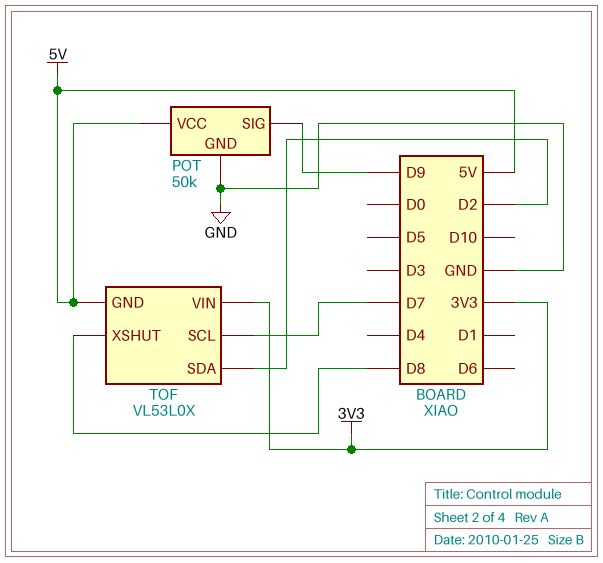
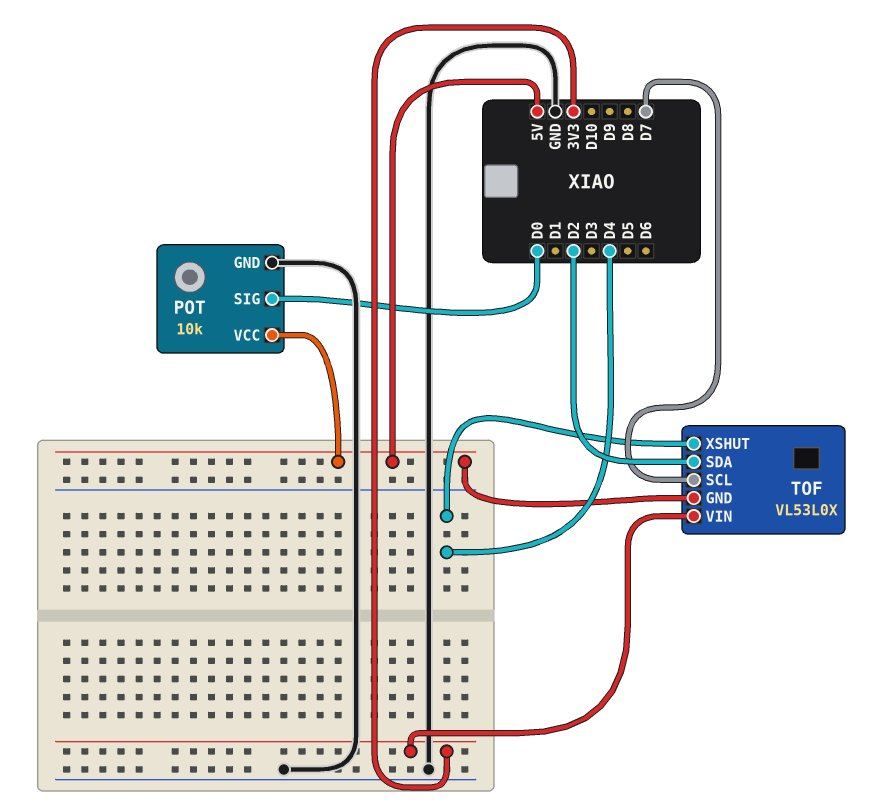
POT: 50k -> 10k
POT pin SIG: D9 -> D0
TOF pin XSHUT: D8 -> D4

